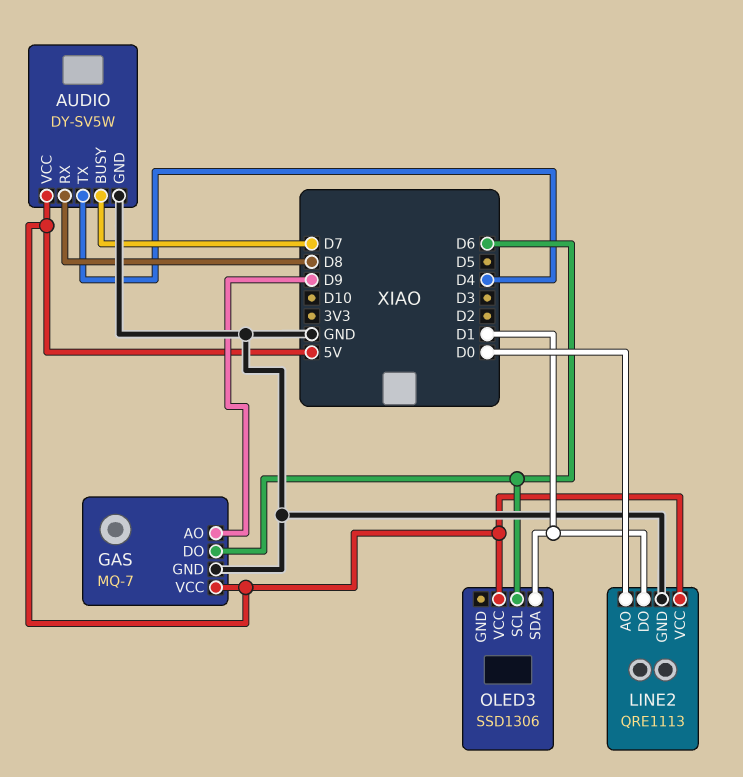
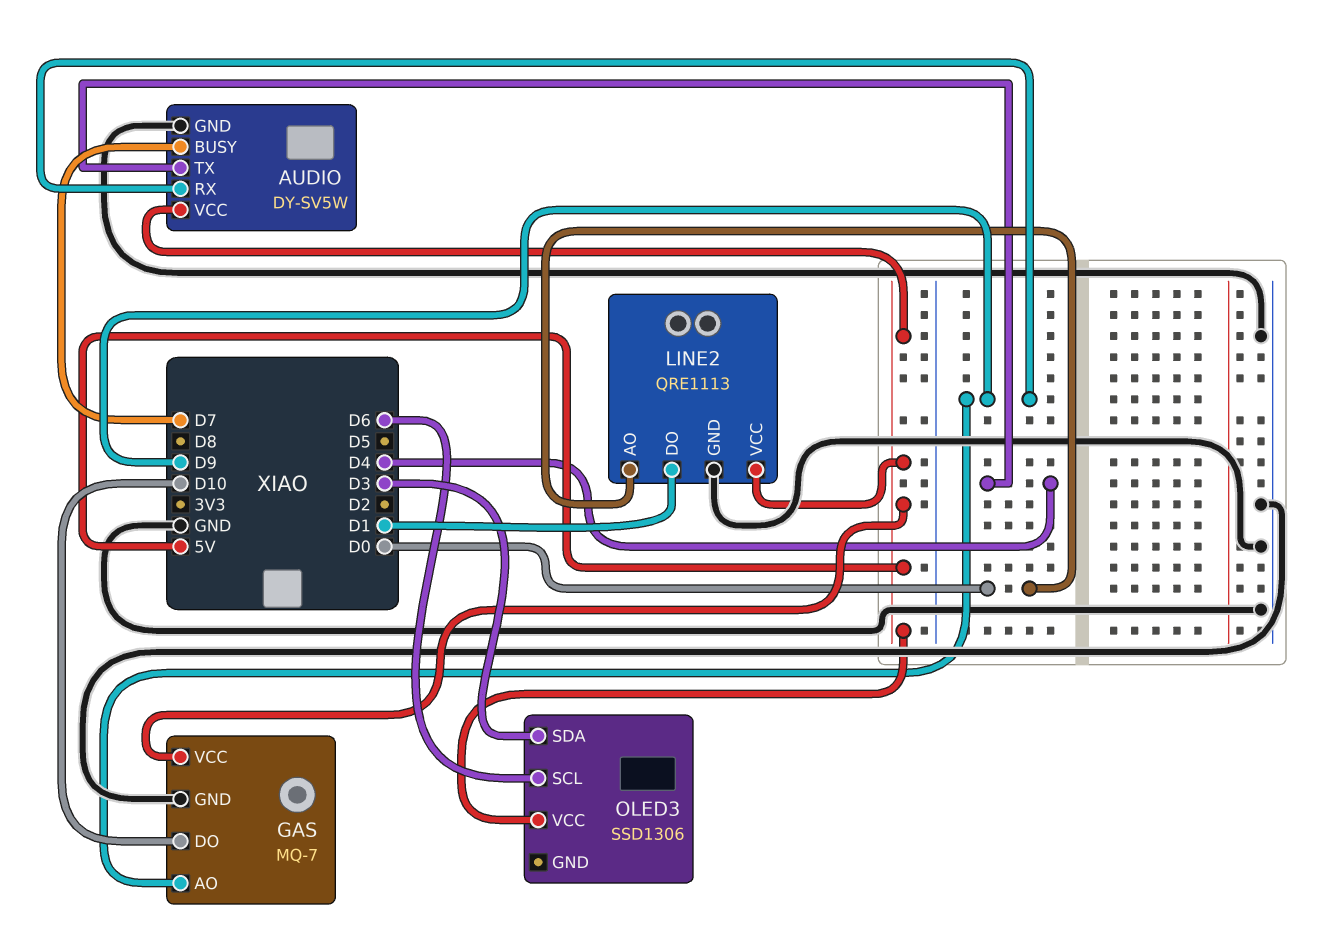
AUDIO pin RX: D8 -> D9
GAS pin DO: D6 -> D10
OLED3 pin SDA: D1 -> D3

